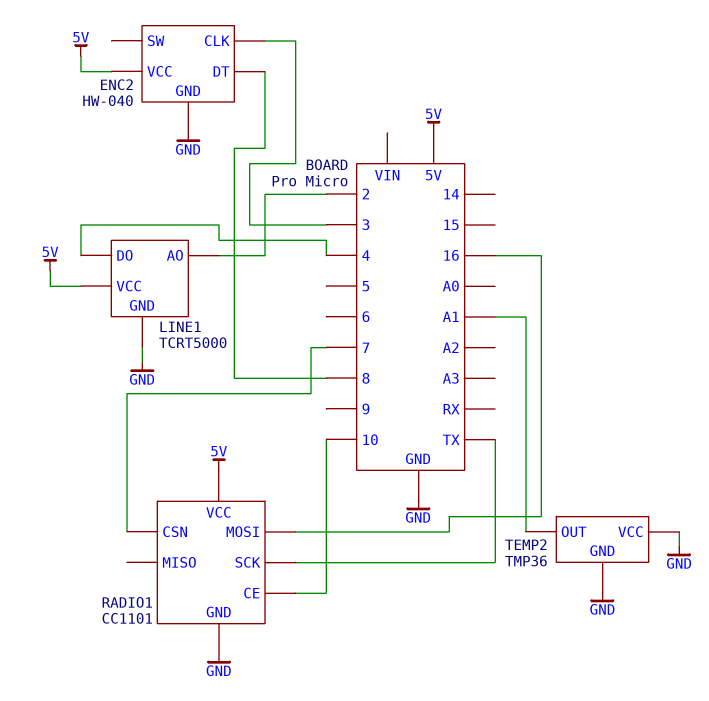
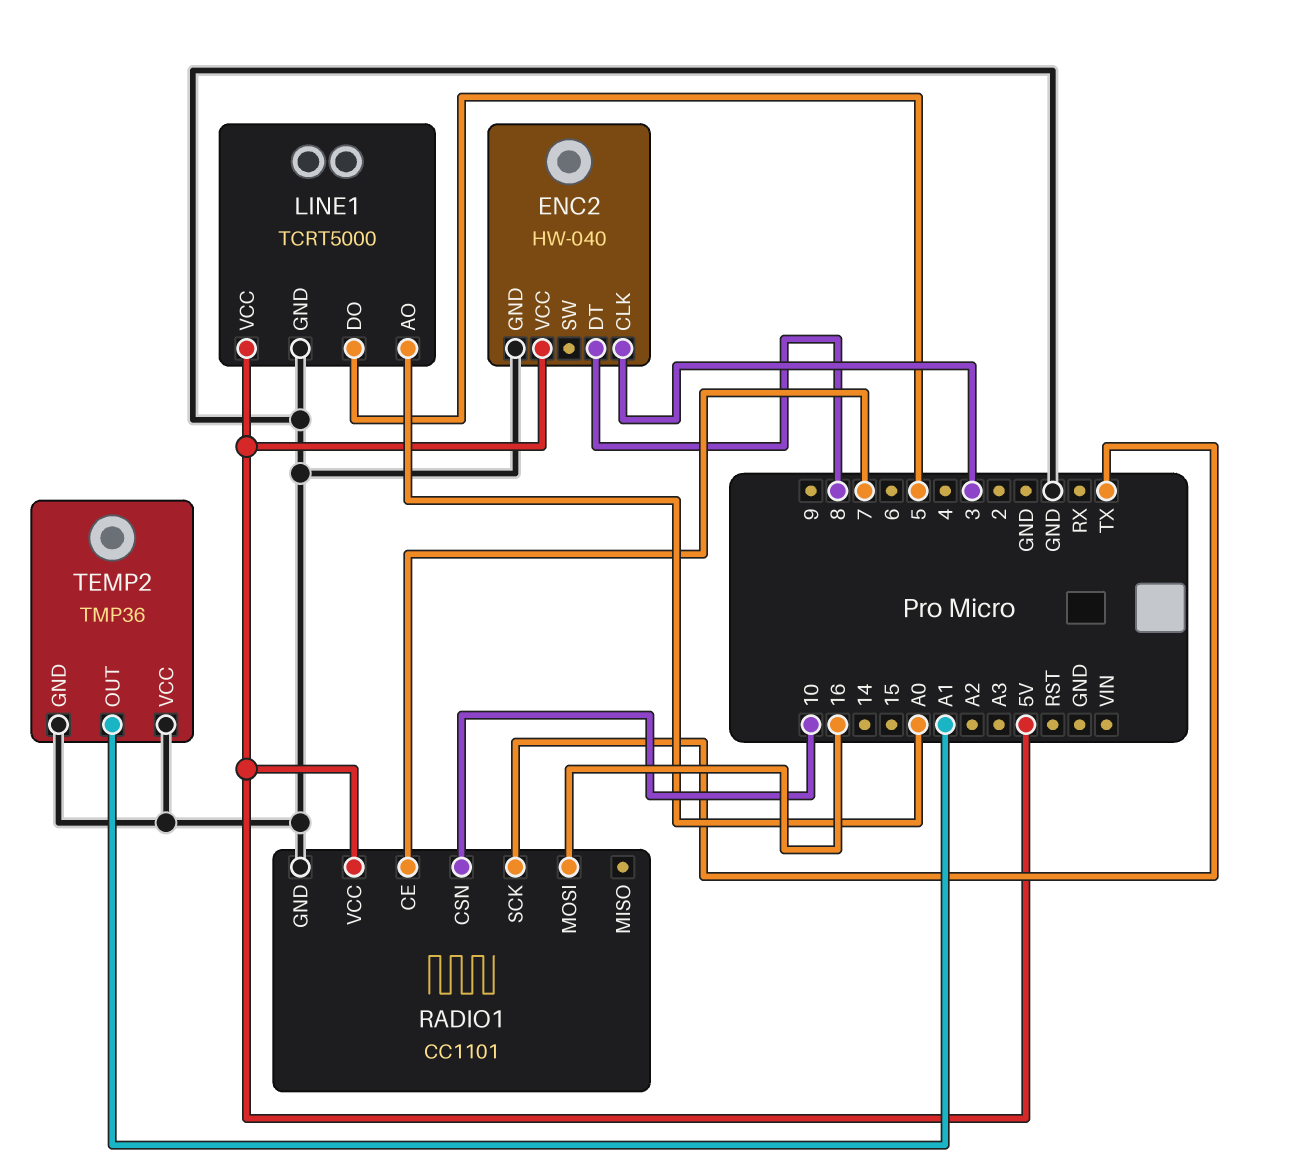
LINE1 pin AO: 2 -> A0
LINE1 pin DO: 4 -> 5
RADIO1 pin CE: 10 -> 7
RADIO1 pin CSN: 7 -> 10

